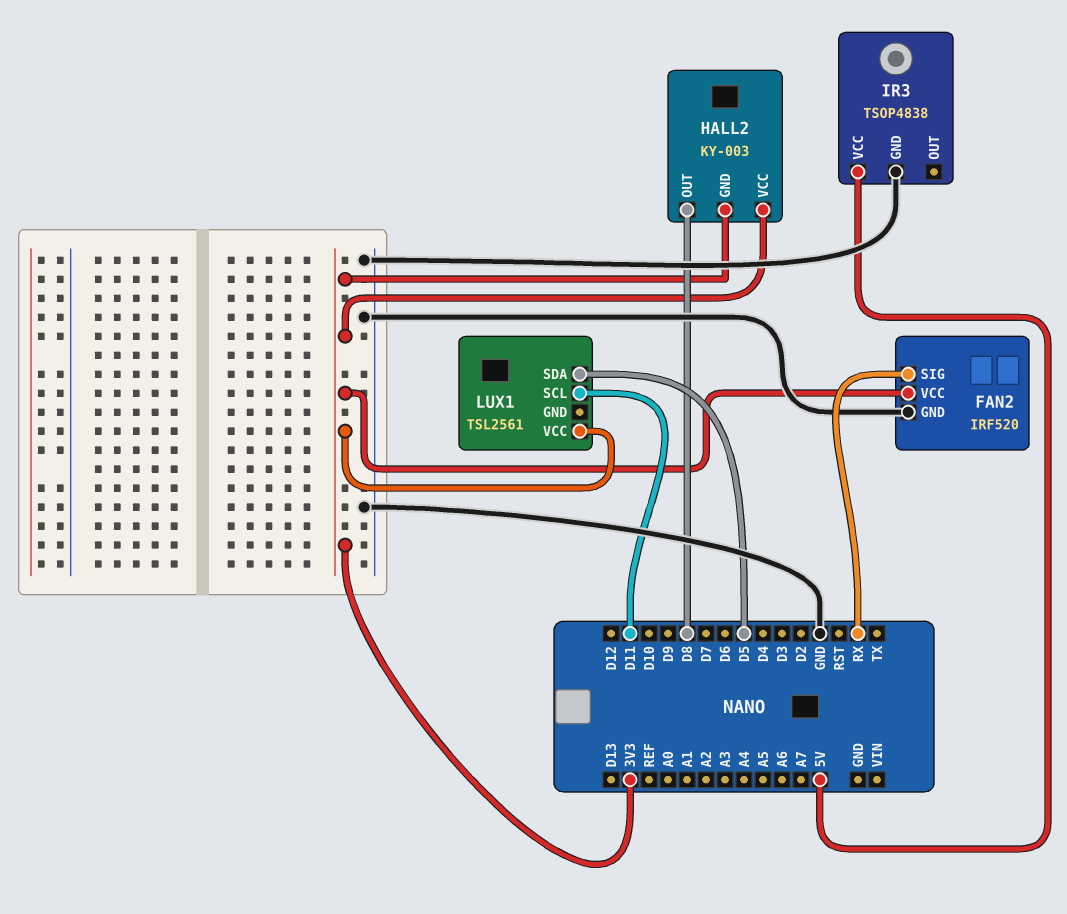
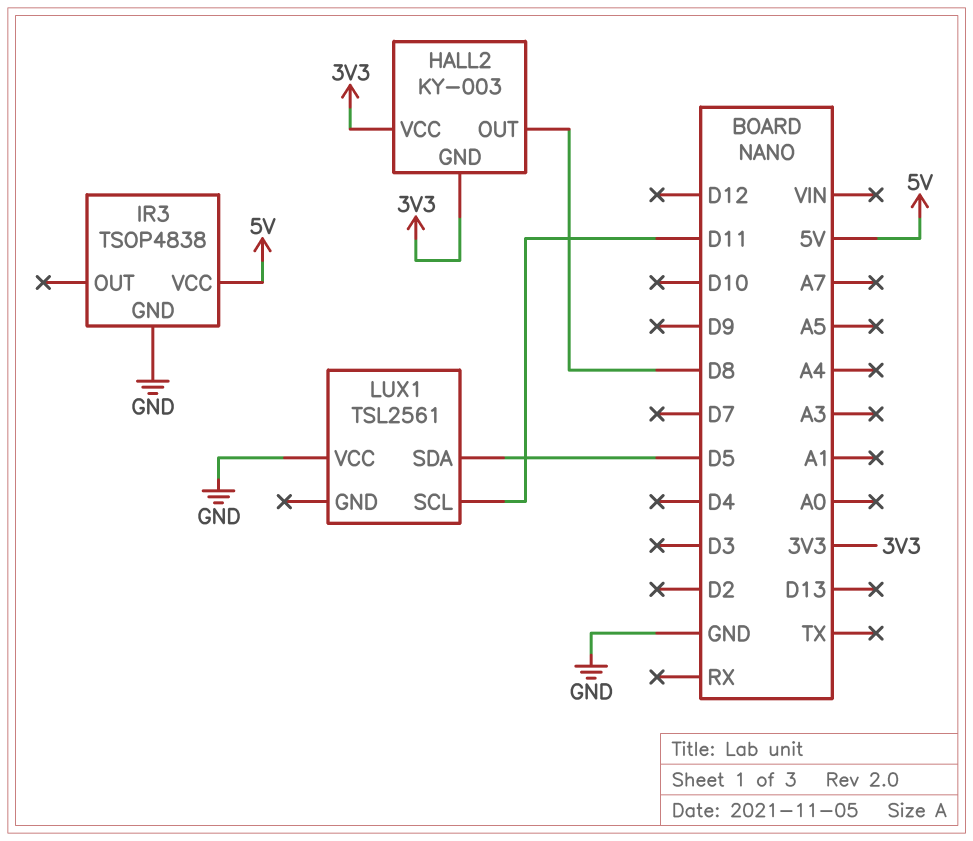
FAN2: IRF520 -> none
FAN2 pin GND: GND -> none
FAN2 pin SIG: RX -> none
FAN2 pin VCC: 3V3 -> none
LUX1 pin VCC: 3V3 -> GND

